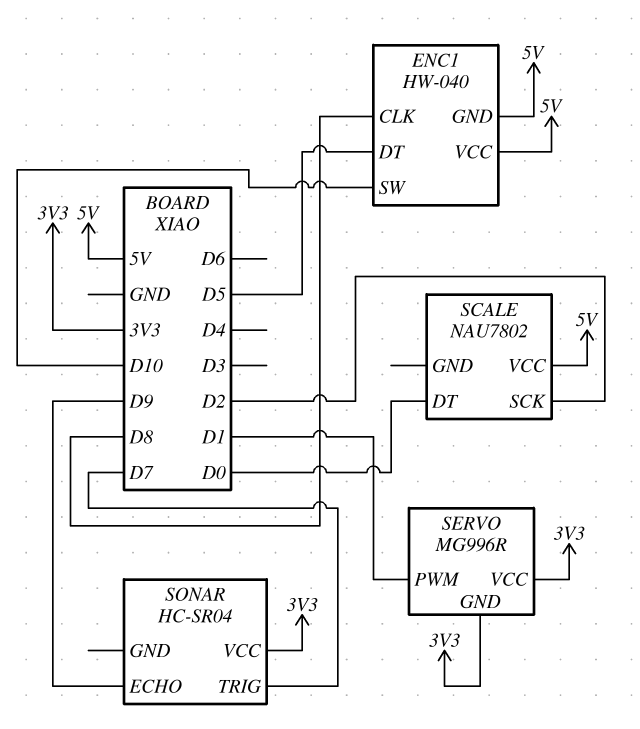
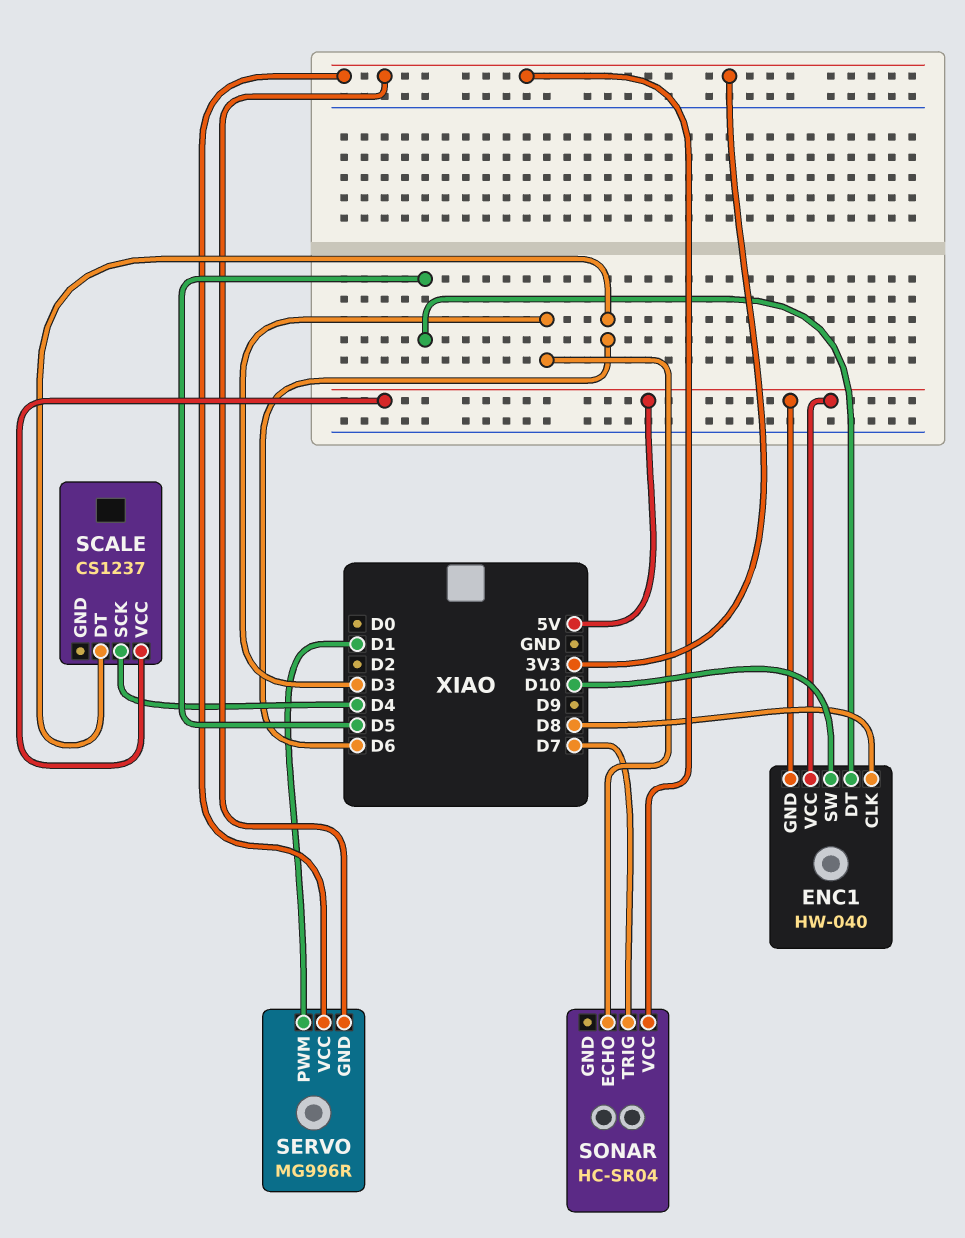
SCALE: NAU7802 -> CS1237
SCALE pin DT: D0 -> D6
SCALE pin SCK: D2 -> D4
SONAR pin ECHO: D9 -> D3

